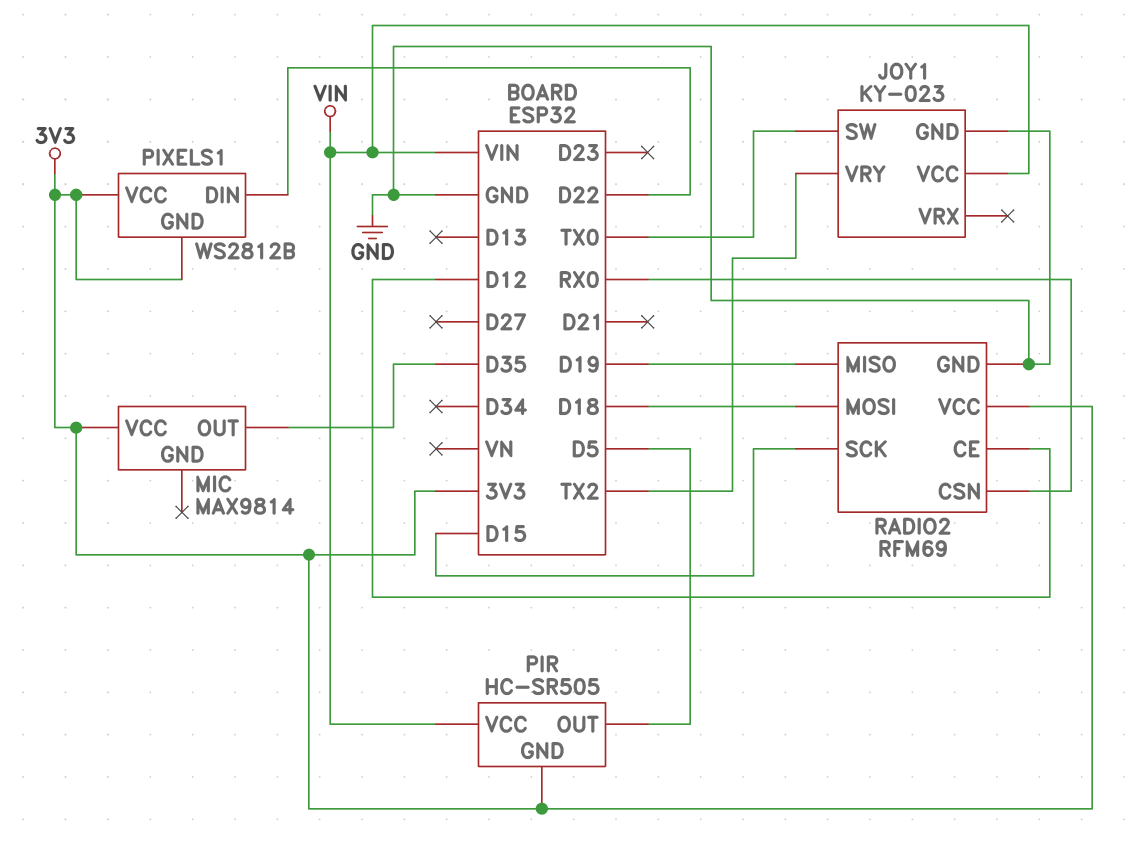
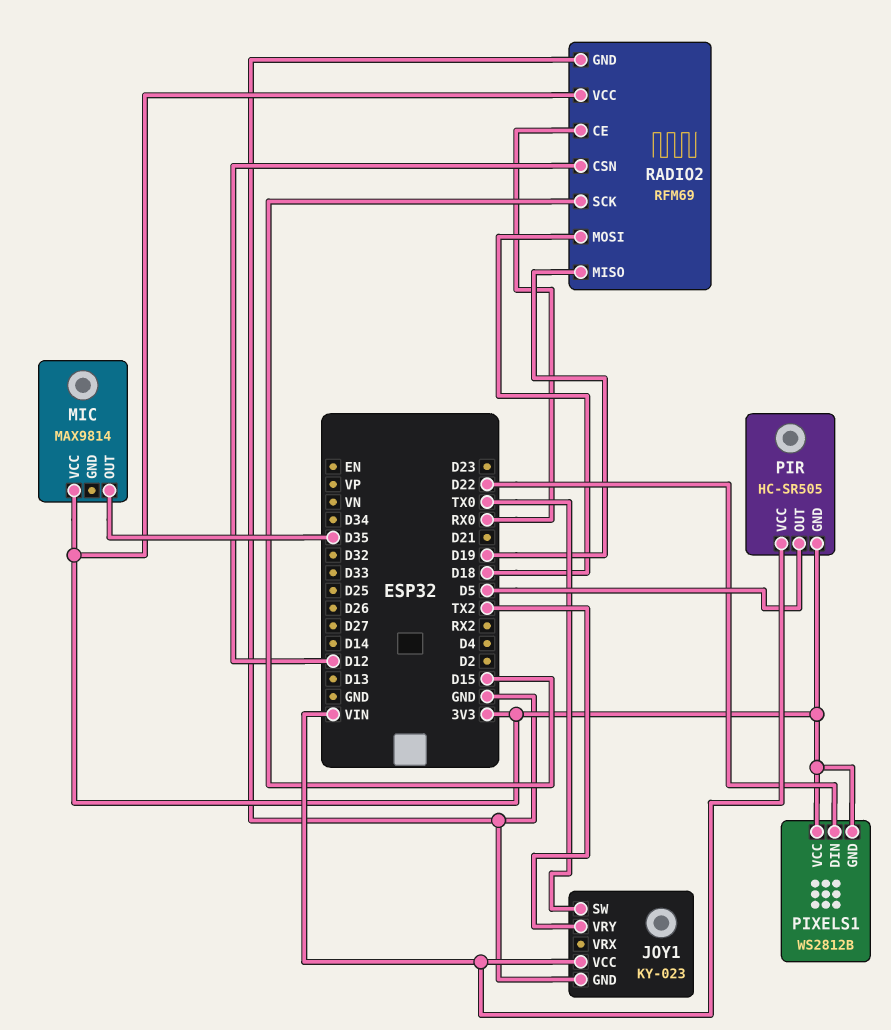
RADIO2 pin CE: D12 -> RX0
RADIO2 pin CSN: RX0 -> D12

